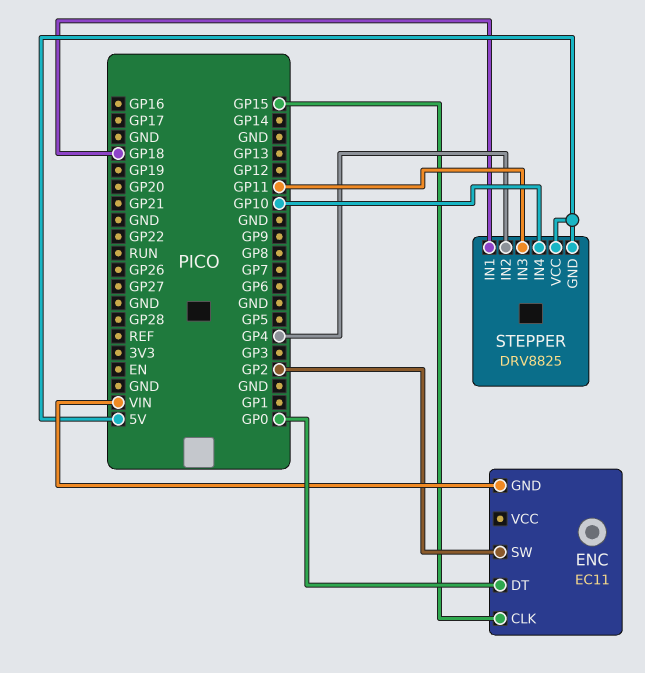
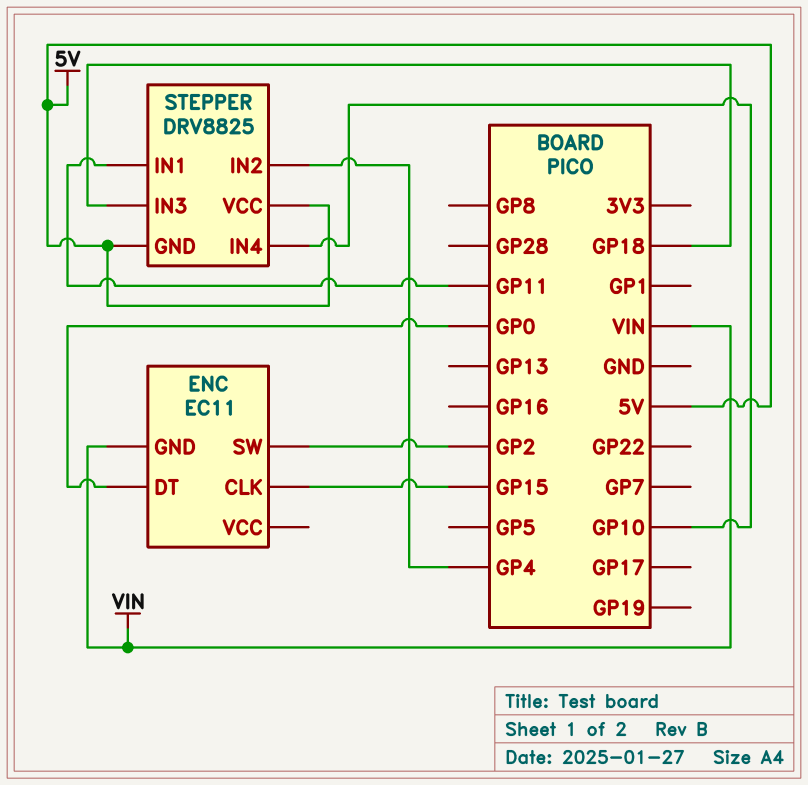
STEPPER pin IN1: GP18 -> GP11
STEPPER pin IN3: GP11 -> GP18

